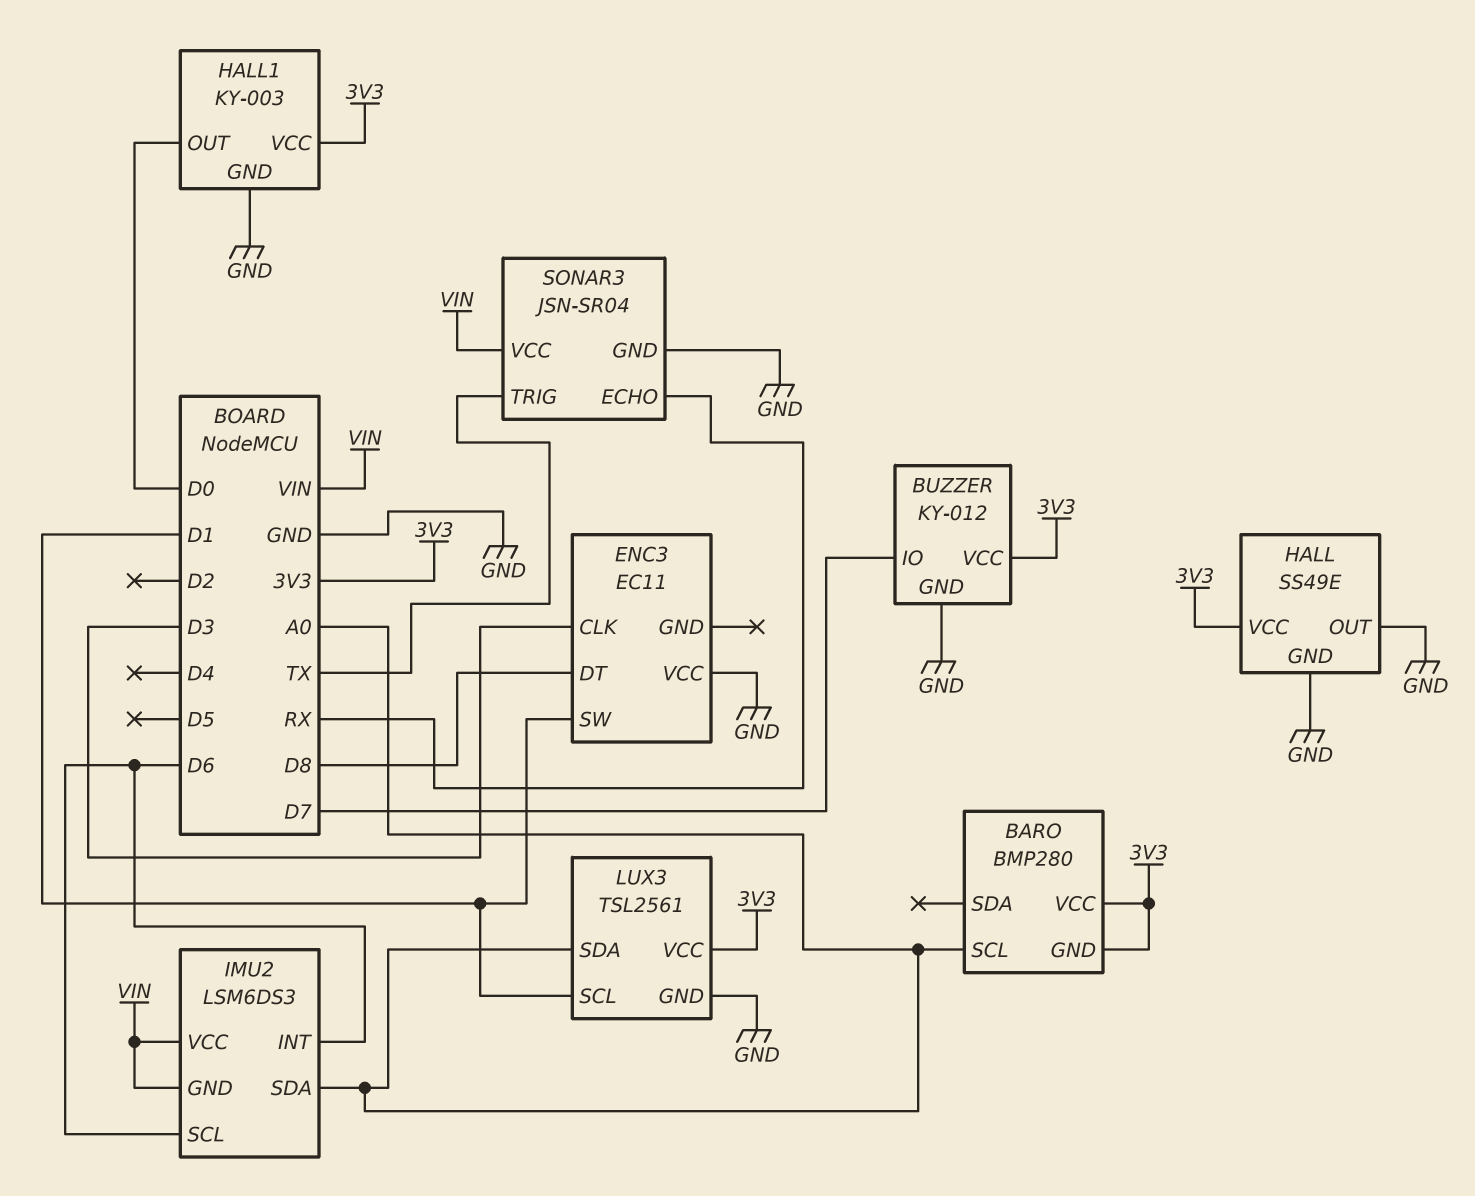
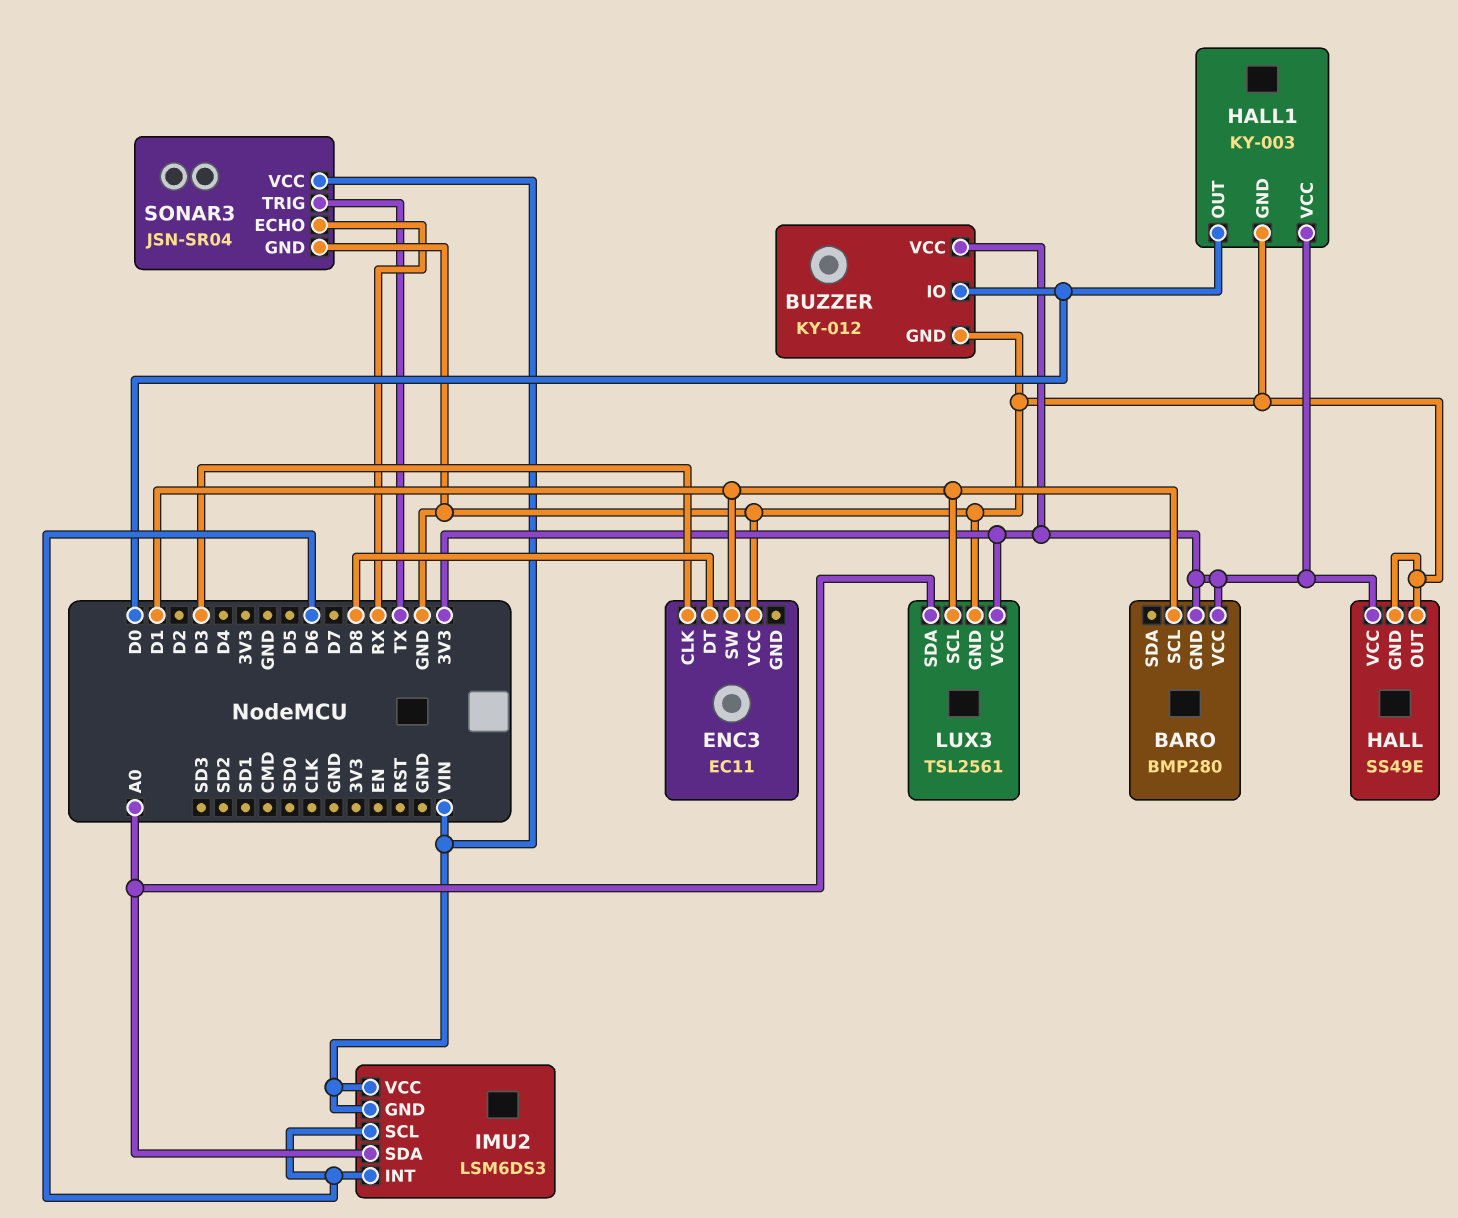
BARO pin SCL: A0 -> D1
BUZZER pin IO: D7 -> D0

